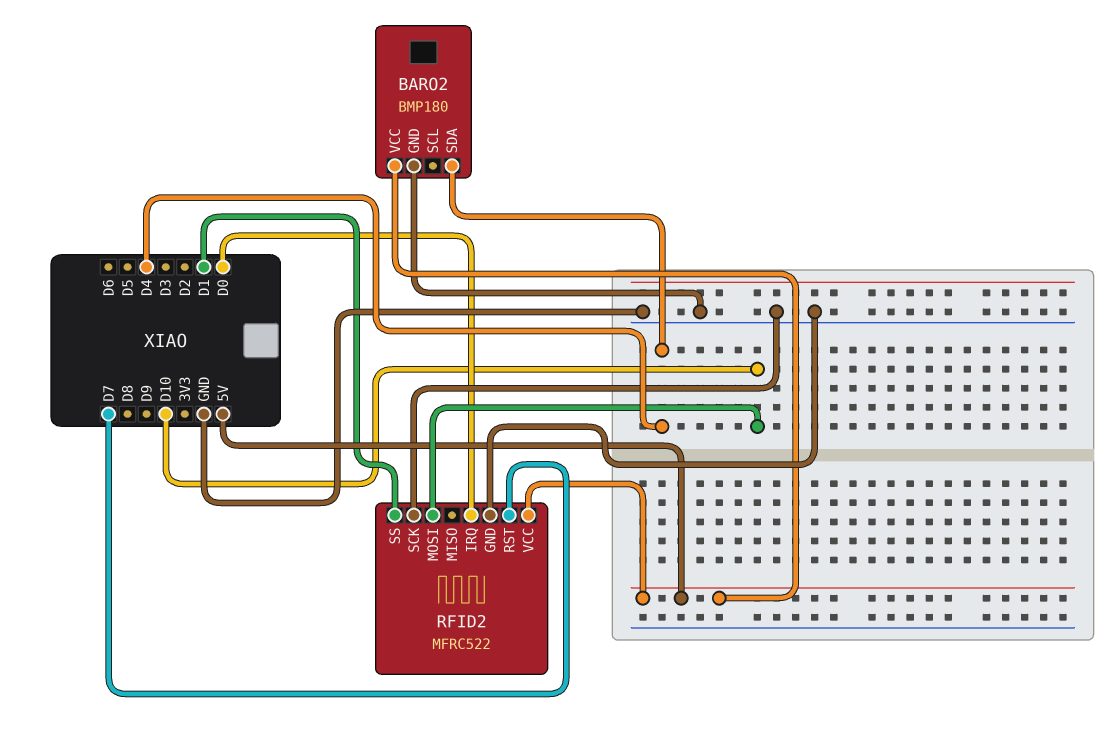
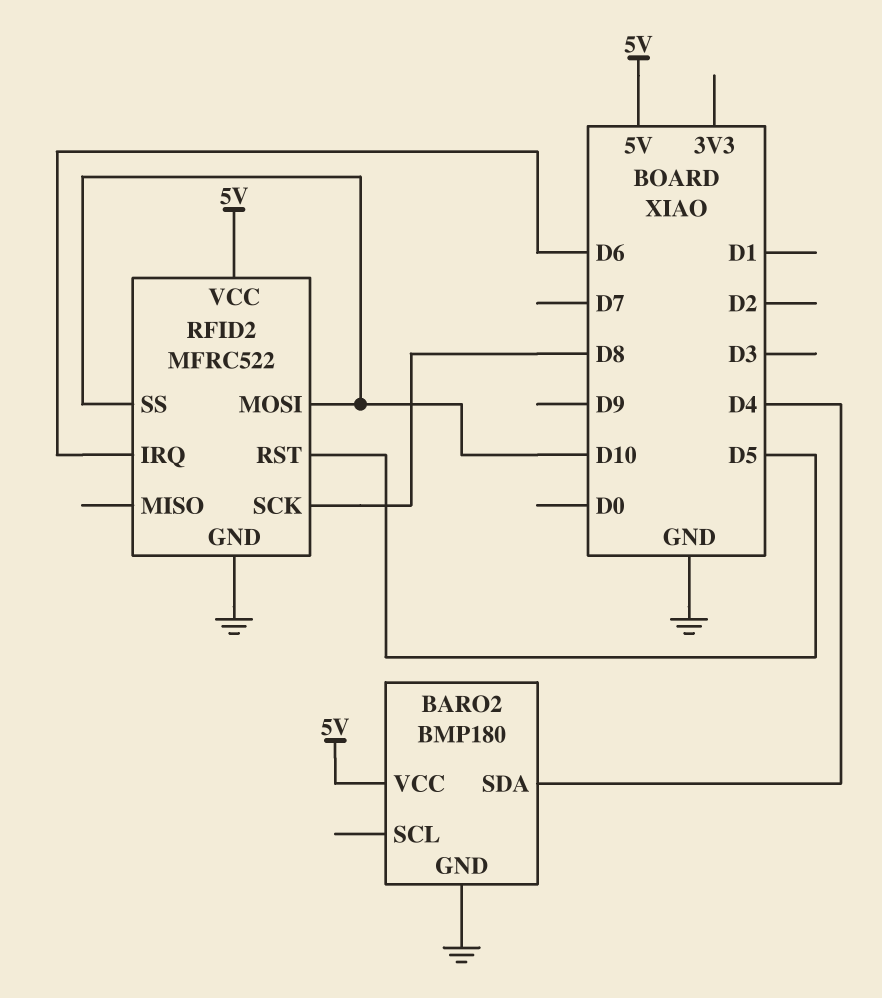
RFID2 pin IRQ: D0 -> D6
RFID2 pin RST: D7 -> D5
RFID2 pin SCK: GND -> D8
RFID2 pin SS: D1 -> D10

